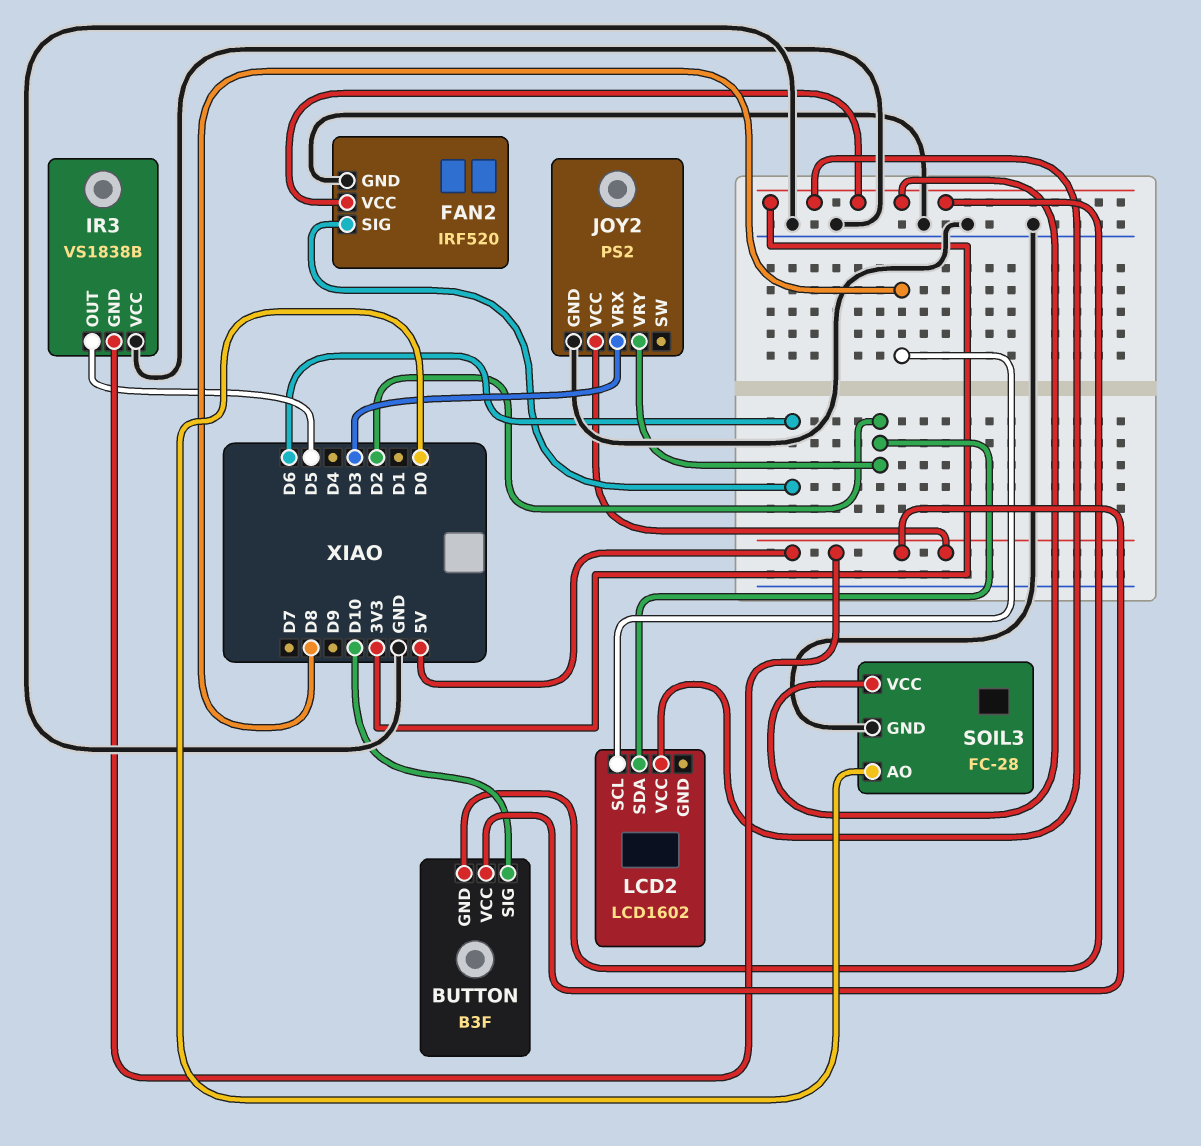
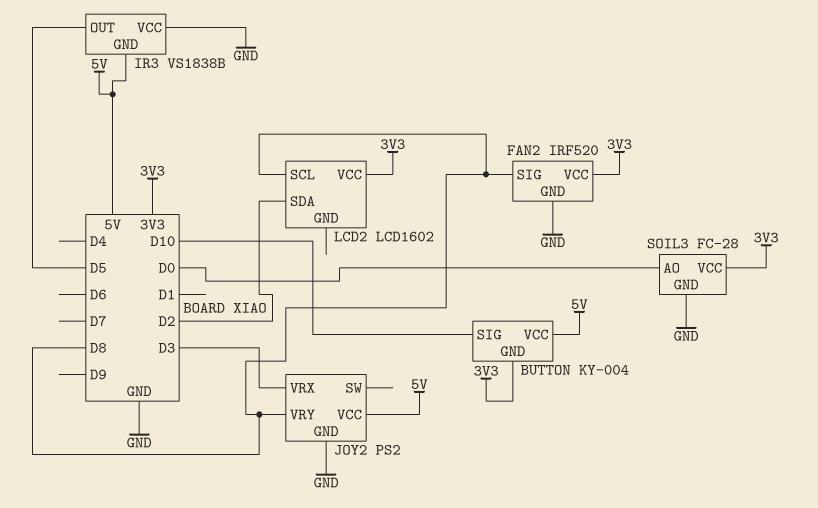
BUTTON: B3F -> KY-004
FAN2 pin SIG: D6 -> D8
JOY2 pin VRY: D2 -> D8

